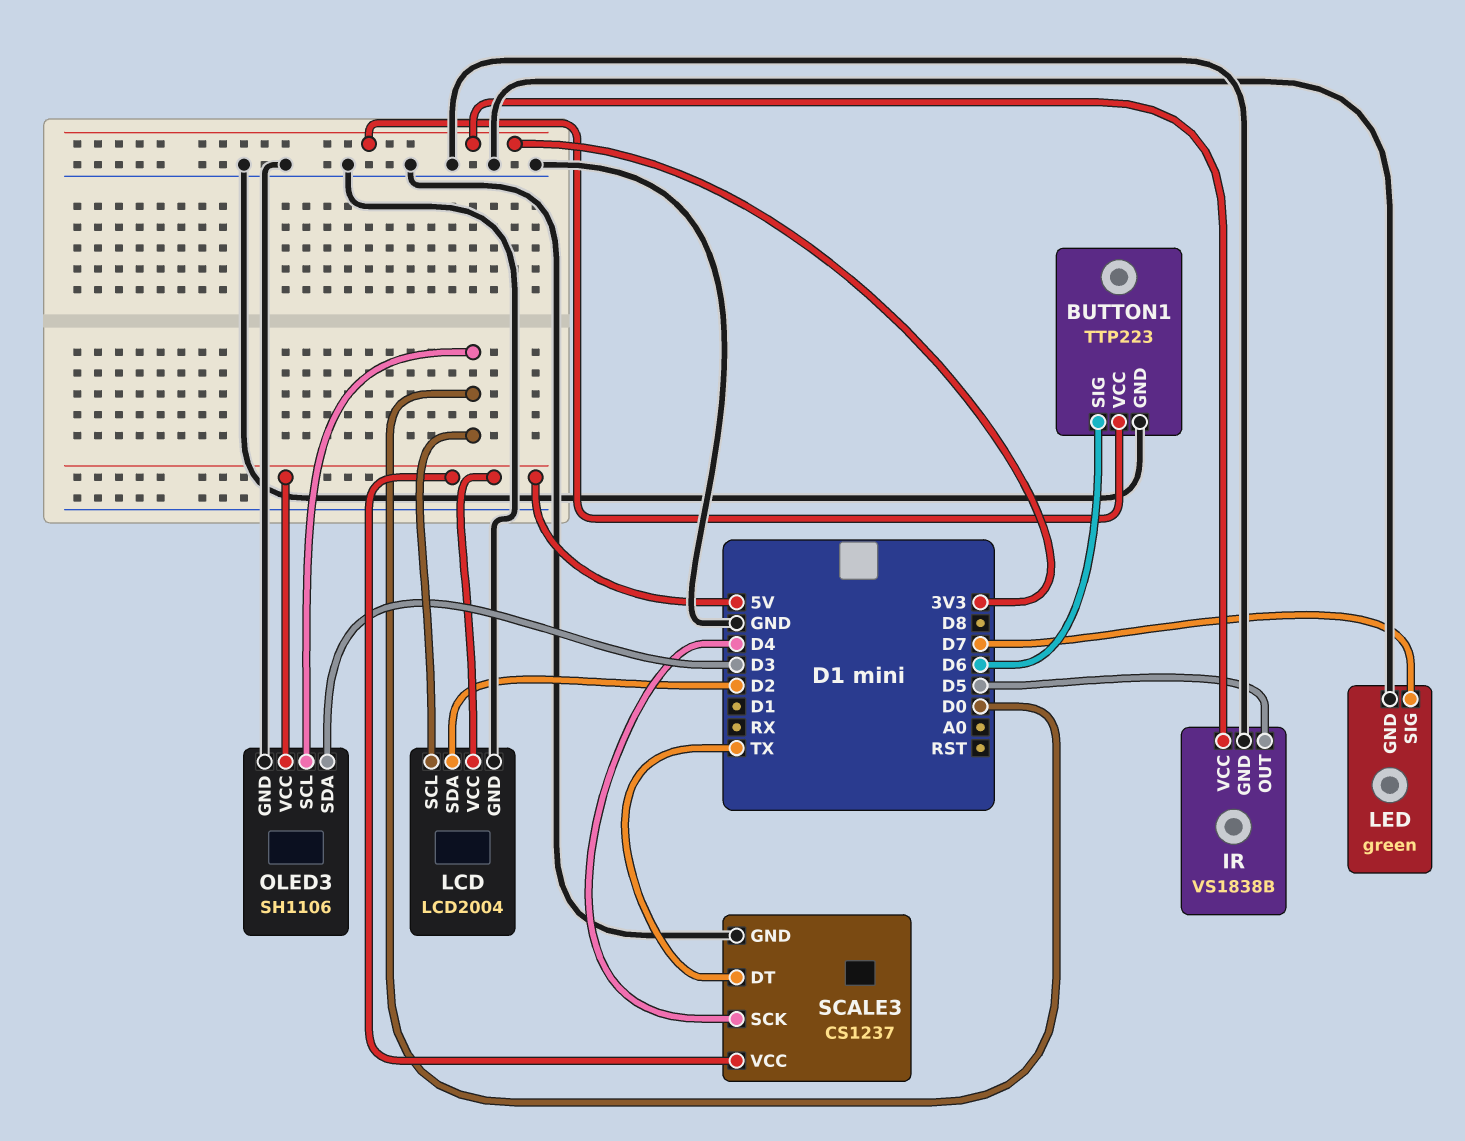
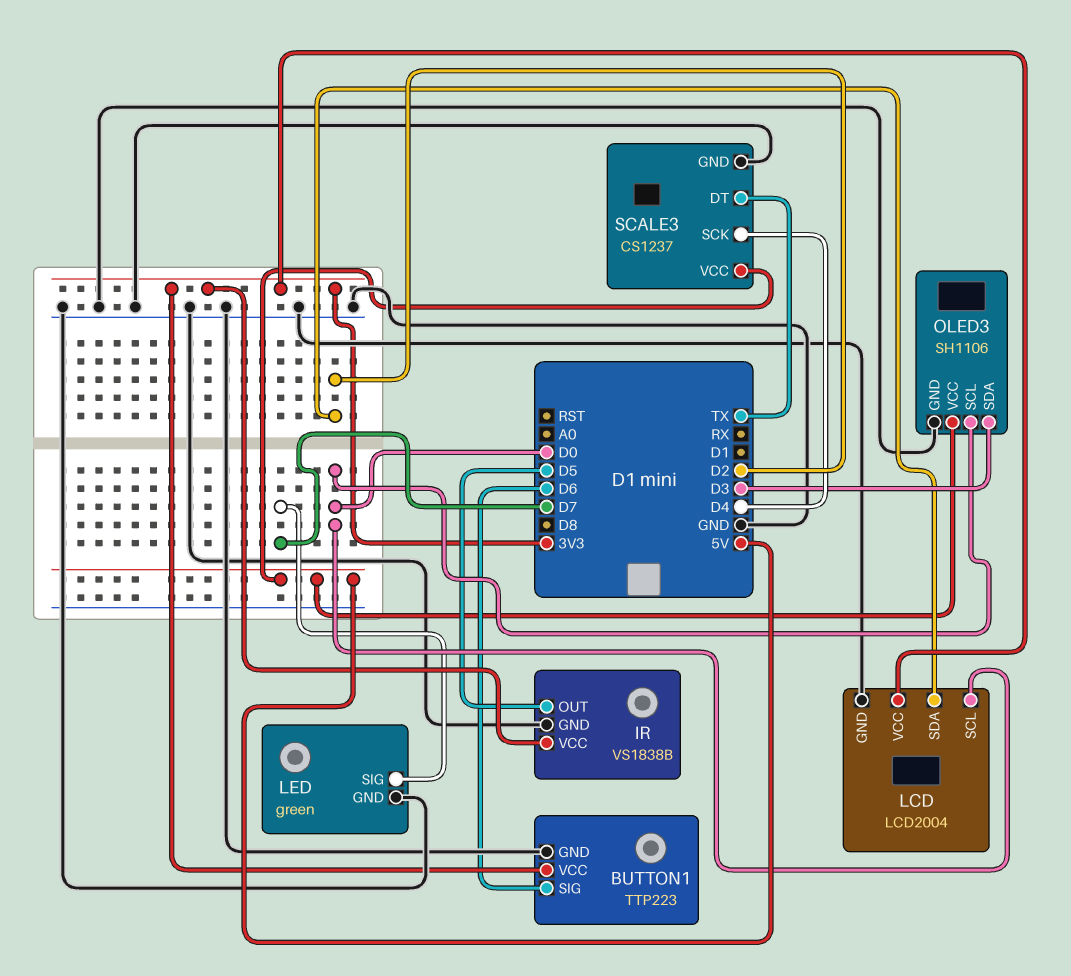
LCD pin VCC: 5V -> 3V3

